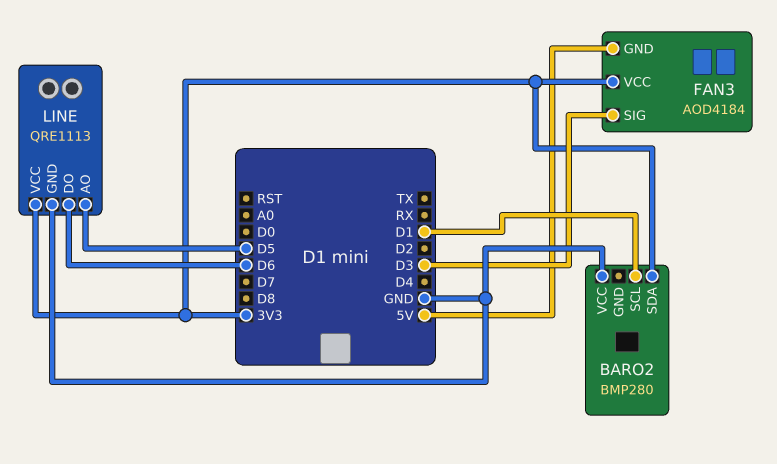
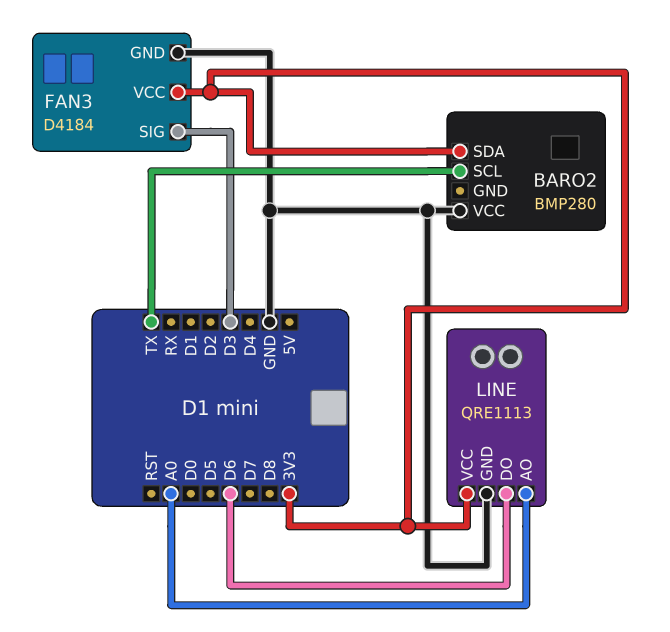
BARO2 pin SCL: D1 -> TX
FAN3: AOD4184 -> D4184
FAN3 pin GND: 5V -> GND
LINE pin AO: D5 -> A0

